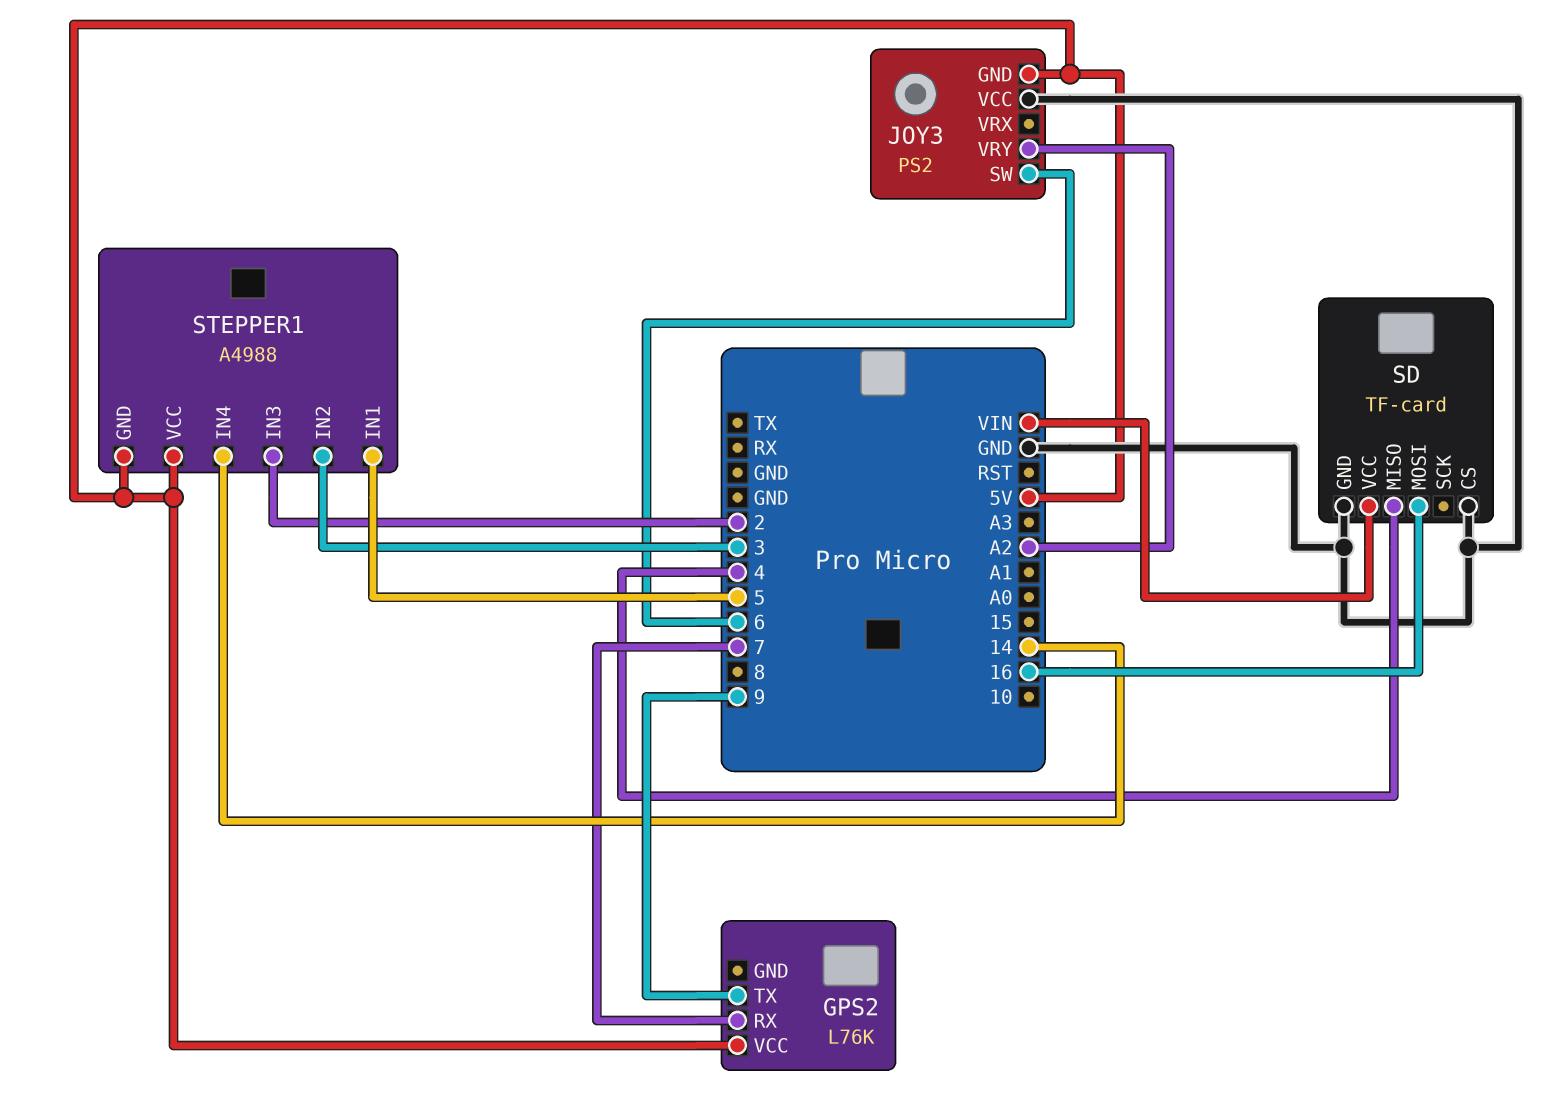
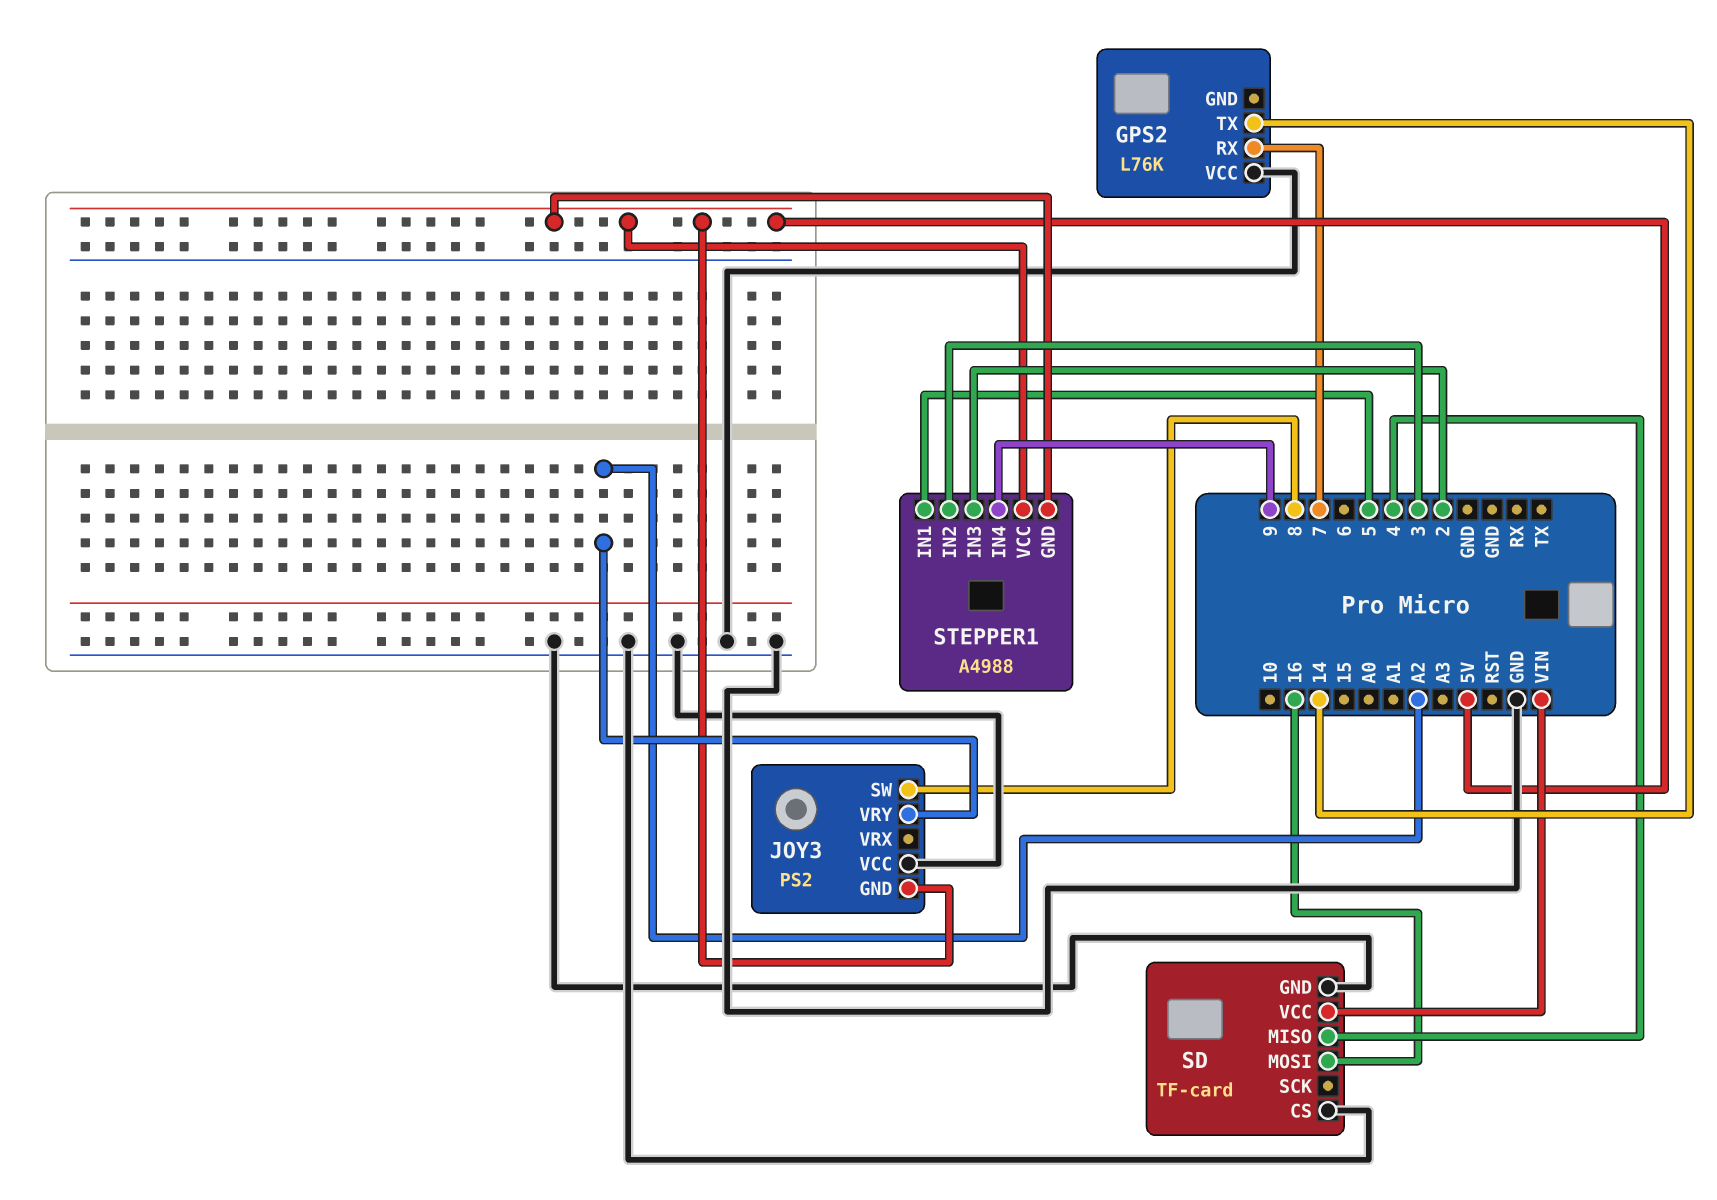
GPS2 pin TX: 9 -> 14
GPS2 pin VCC: 5V -> GND
JOY3 pin SW: 6 -> 8
STEPPER1 pin IN4: 14 -> 9

